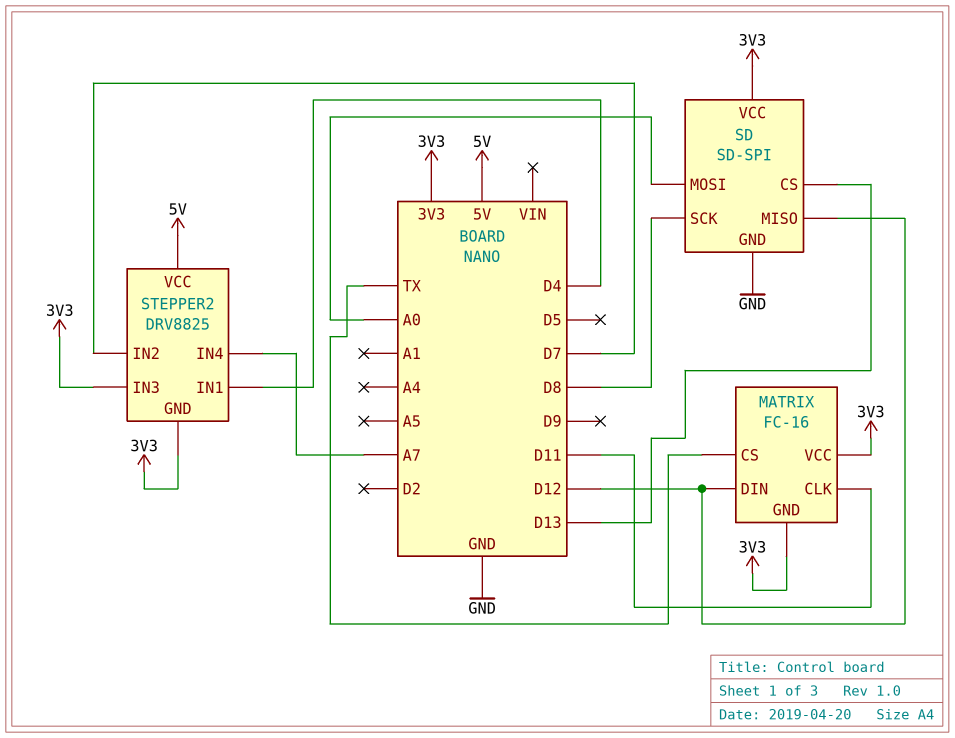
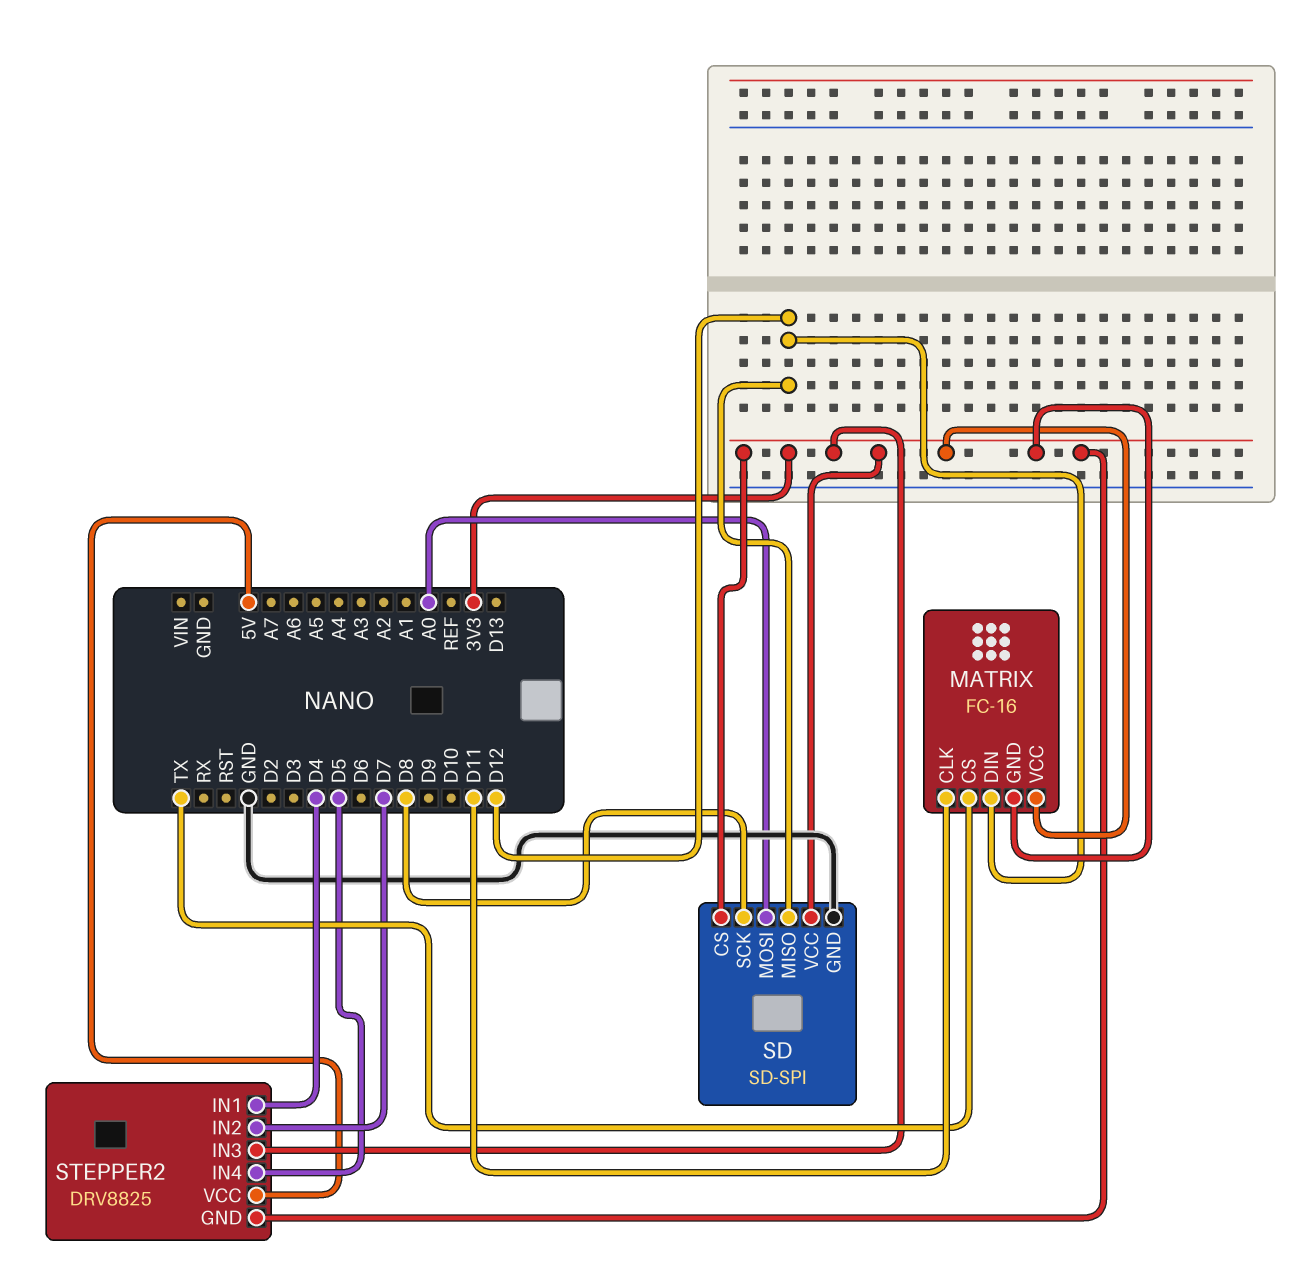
SD pin CS: D13 -> 3V3
STEPPER2 pin IN4: A7 -> D5

